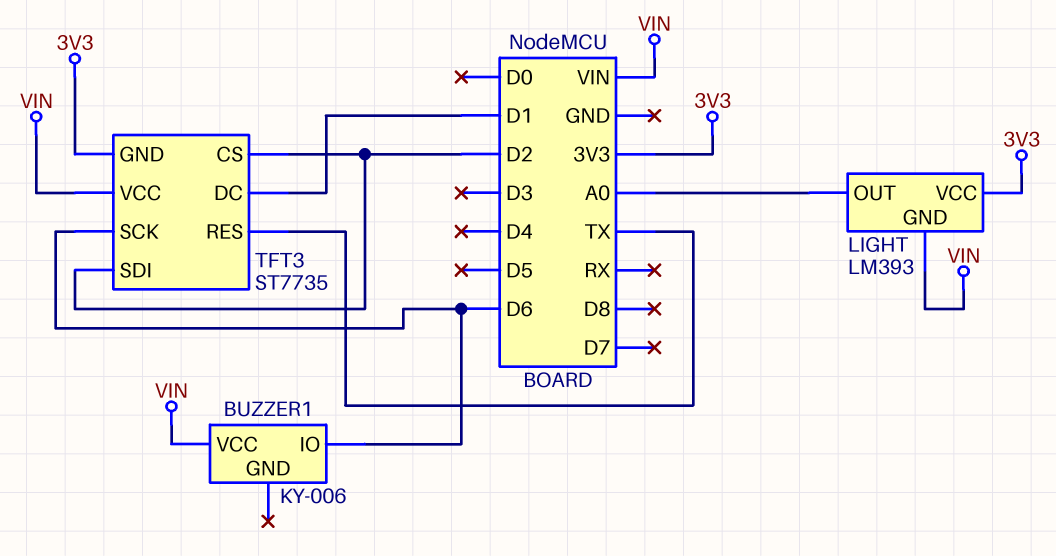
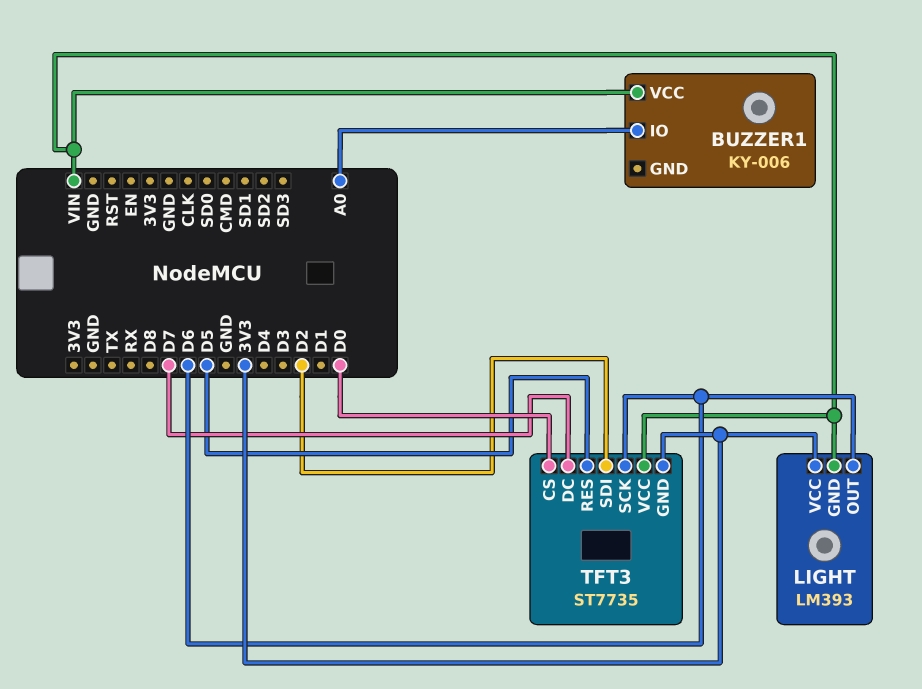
BUZZER1 pin IO: D6 -> A0
LIGHT pin OUT: A0 -> D6
TFT3 pin CS: D2 -> D0
TFT3 pin DC: D1 -> D7
TFT3 pin RES: TX -> D5

